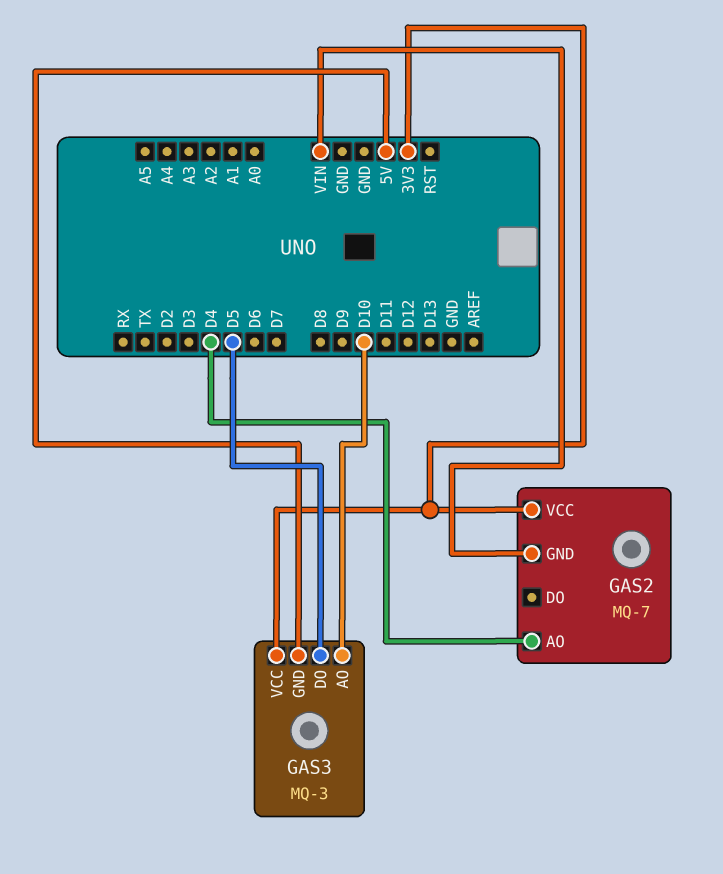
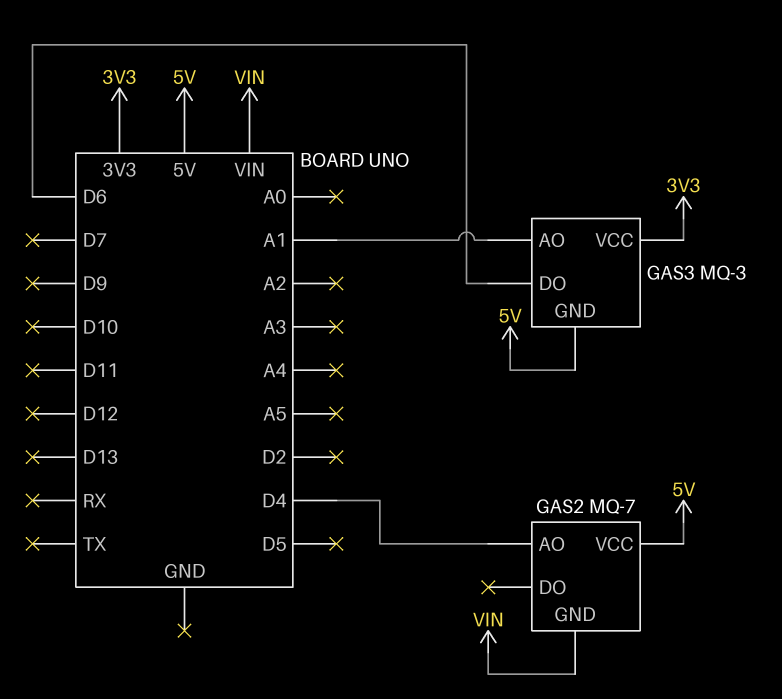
GAS2 pin VCC: 3V3 -> 5V
GAS3 pin AO: D10 -> A1
GAS3 pin DO: D5 -> D6

